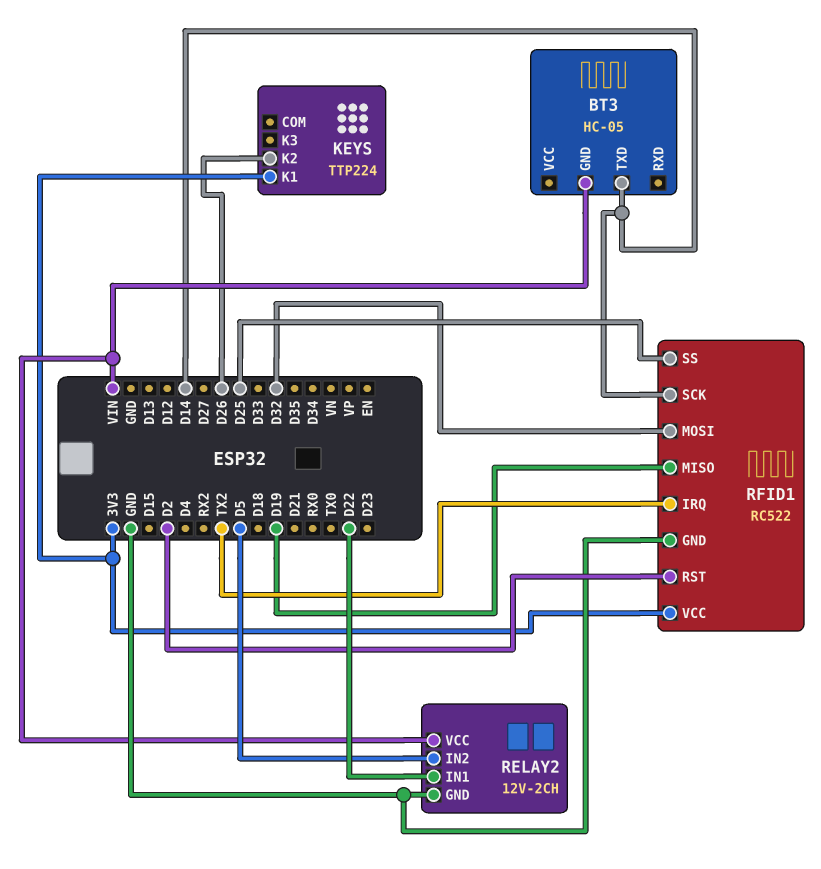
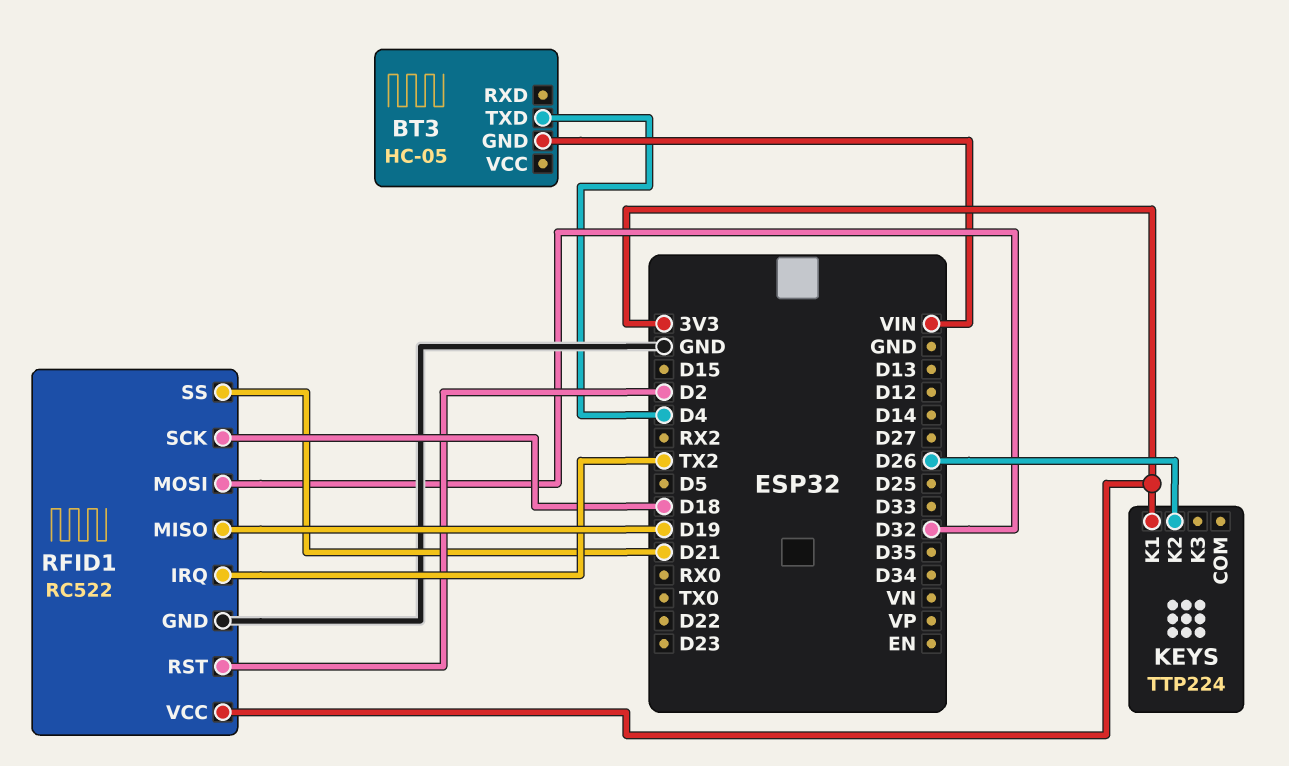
BT3 pin TXD: D14 -> D4
RELAY2: 12V-2CH -> none
RELAY2 pin GND: GND -> none
RELAY2 pin IN1: D22 -> none
RELAY2 pin IN2: D5 -> none
RELAY2 pin VCC: VIN -> none
RFID1 pin SCK: D14 -> D18
RFID1 pin SS: D25 -> D21

